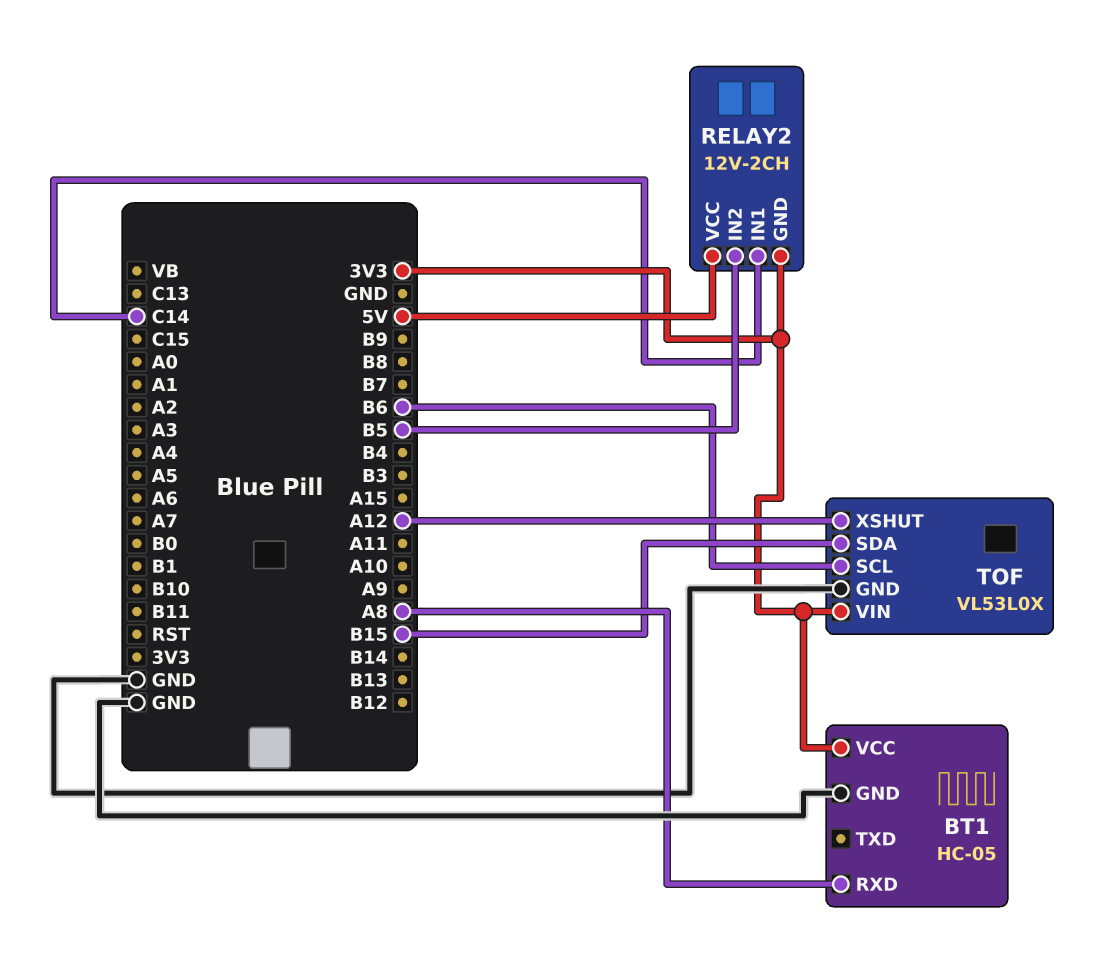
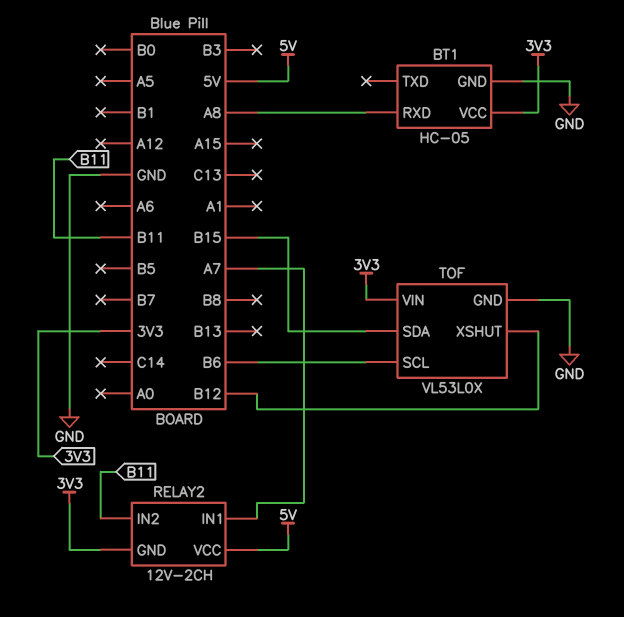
RELAY2 pin IN1: C14 -> A7
RELAY2 pin IN2: B5 -> B11
TOF pin XSHUT: A12 -> B12

